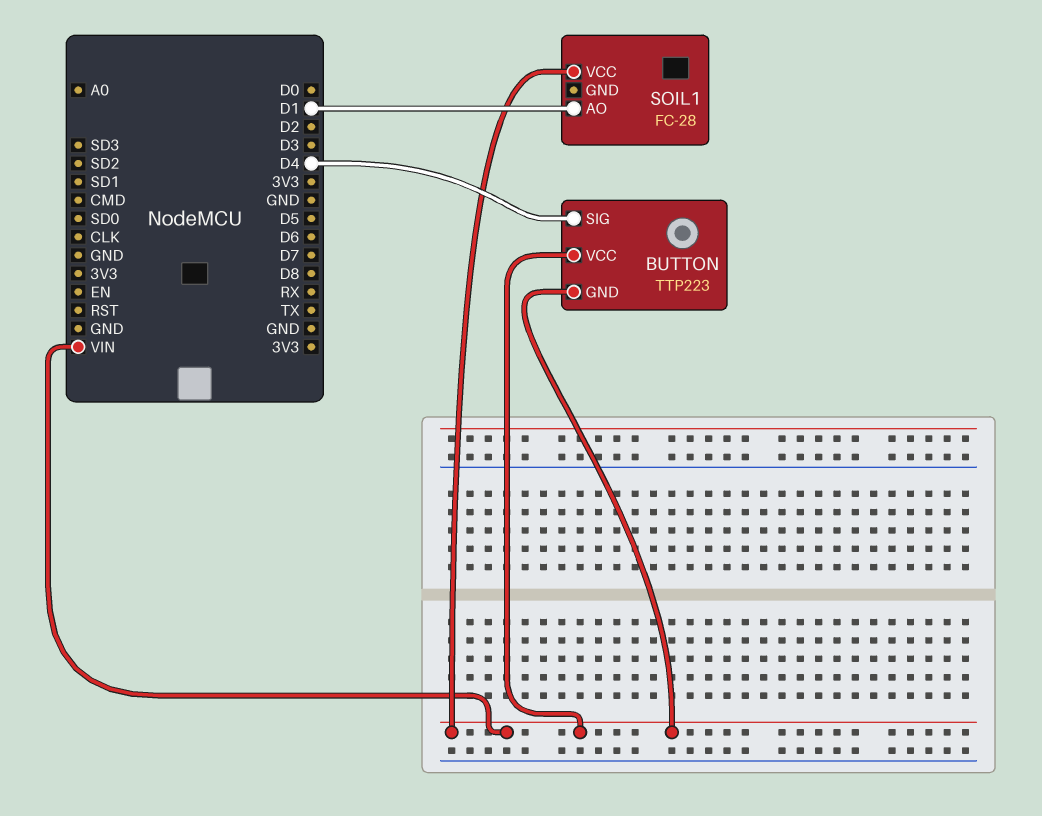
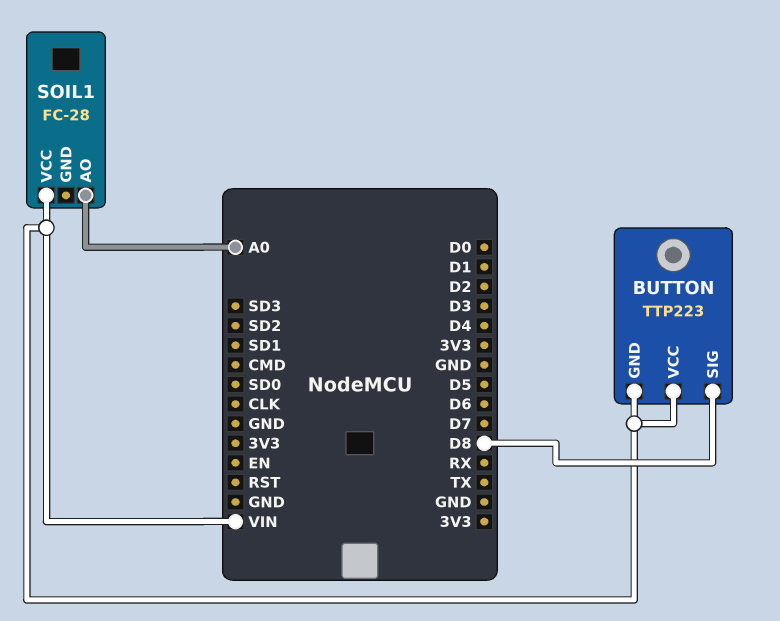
BUTTON pin SIG: D4 -> D8
SOIL1 pin AO: D1 -> A0

